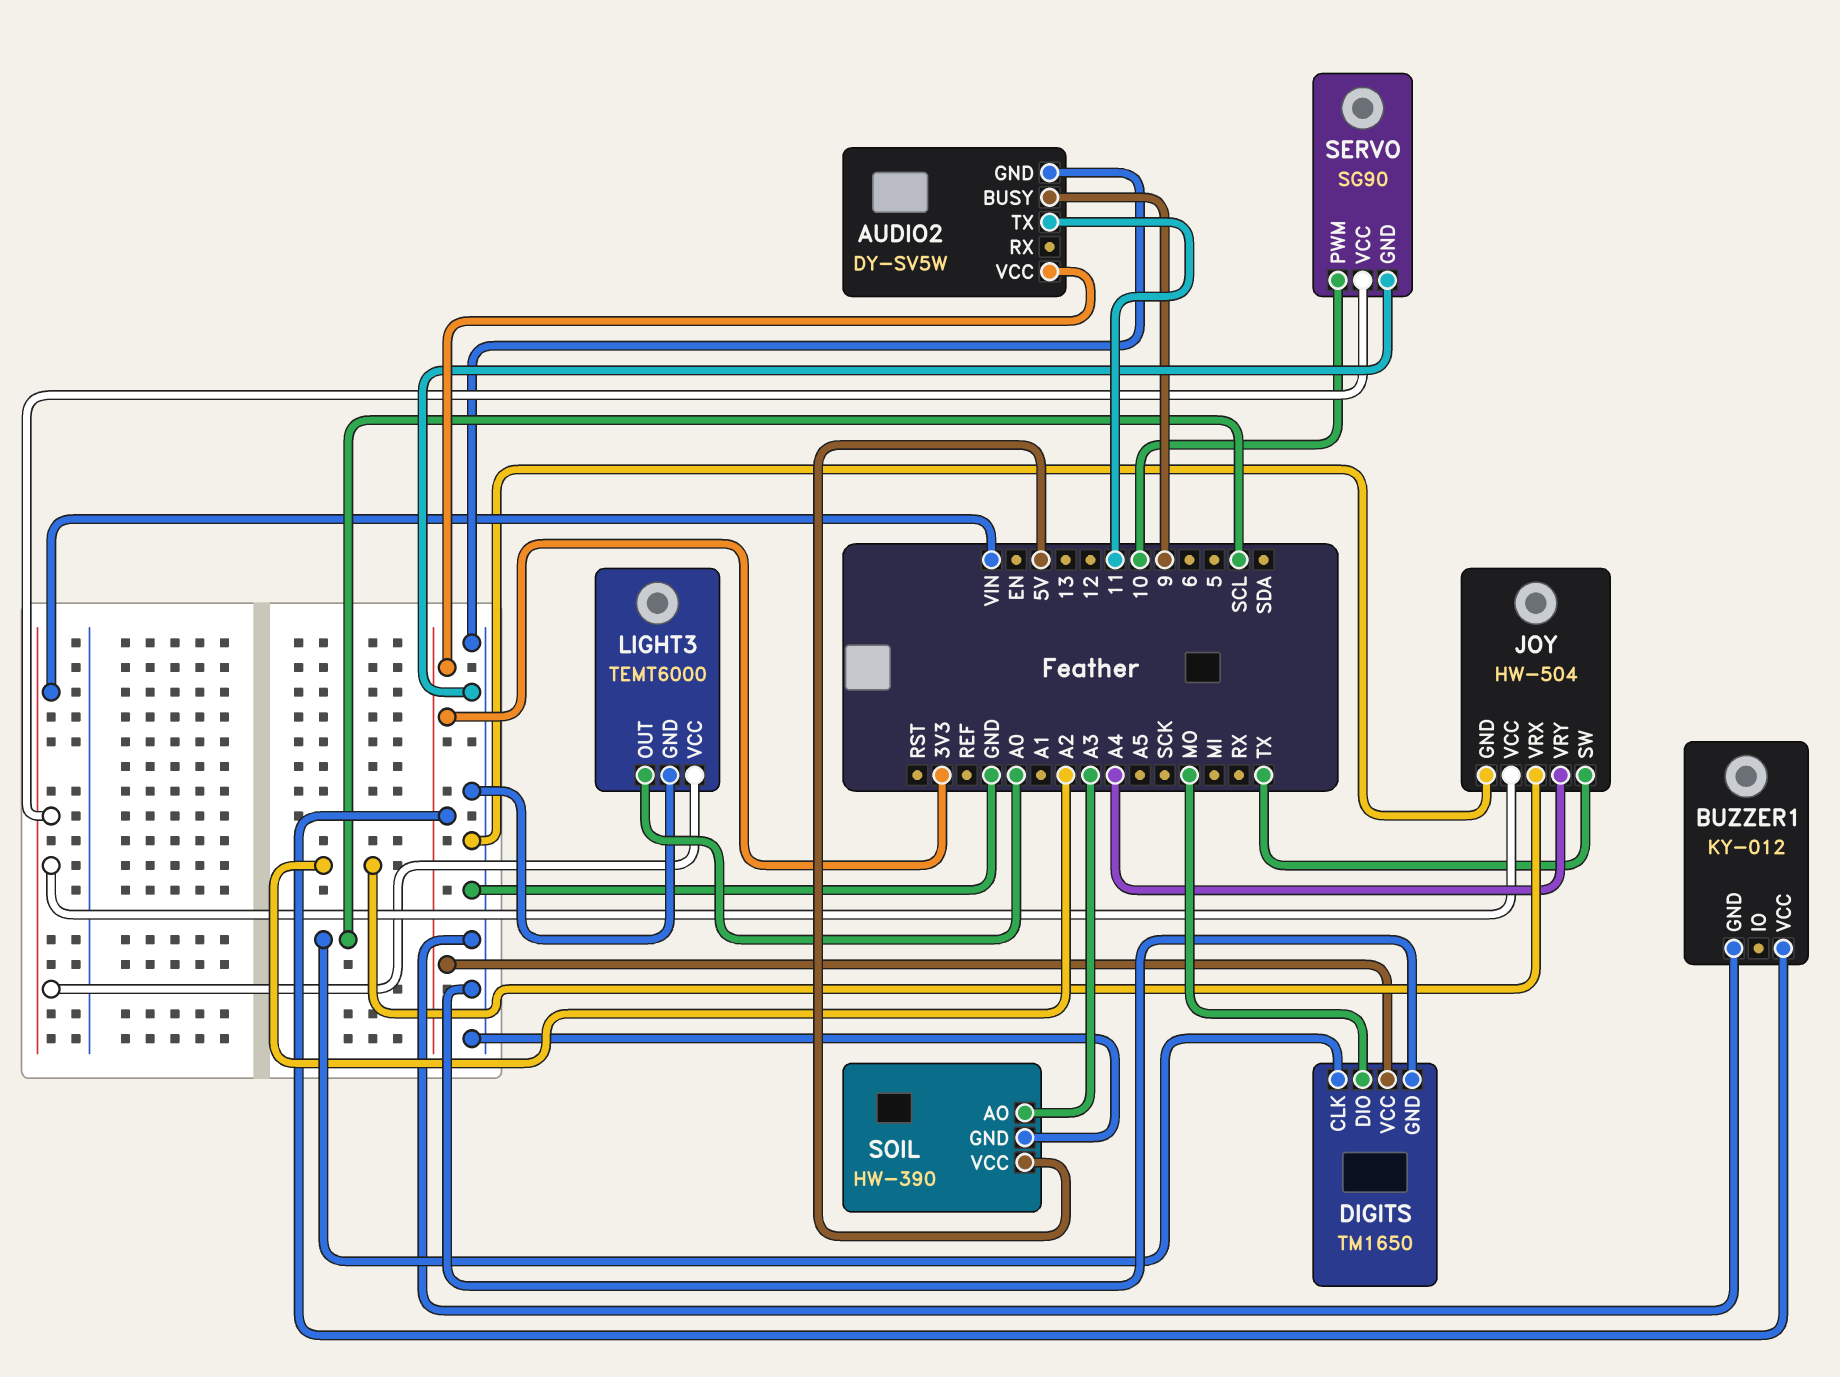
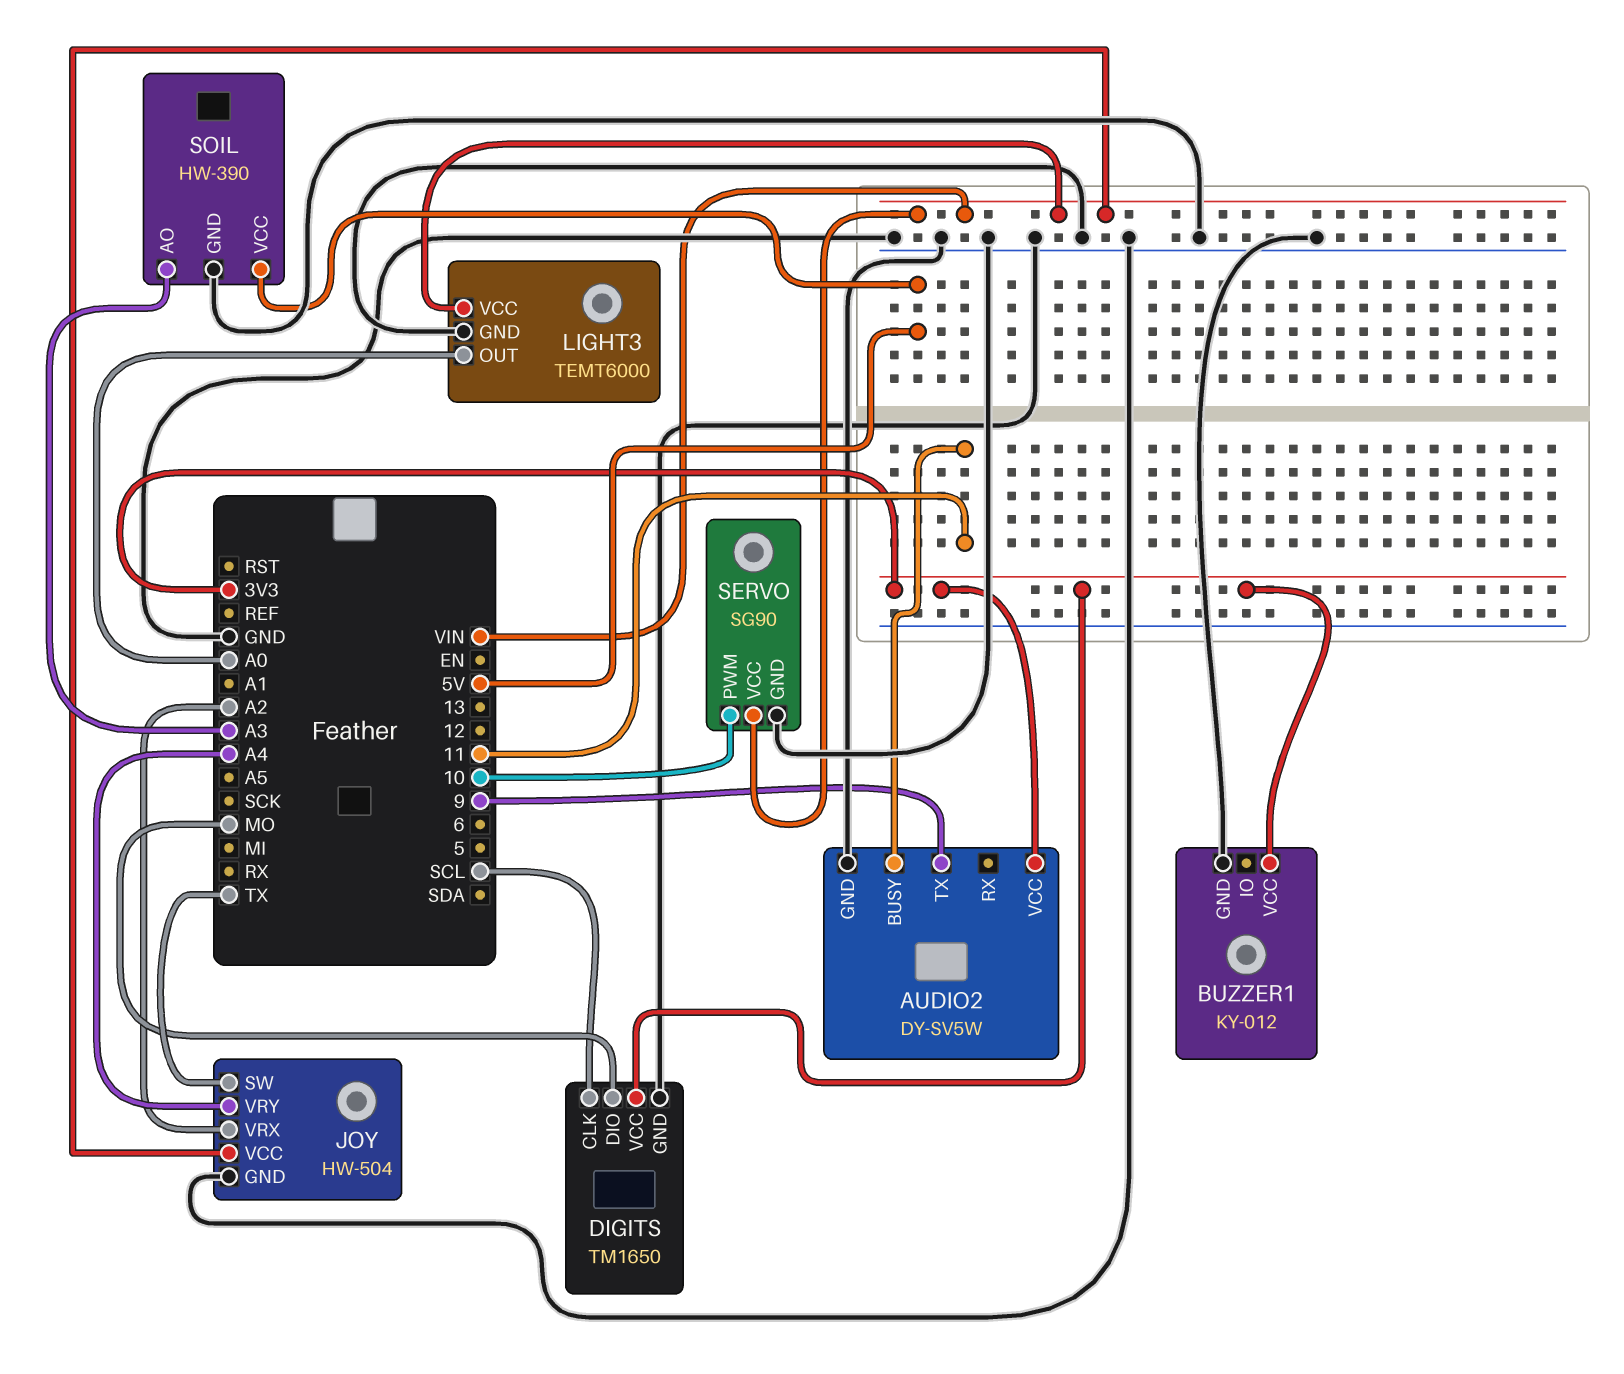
AUDIO2 pin BUSY: 9 -> 11
AUDIO2 pin TX: 11 -> 9

